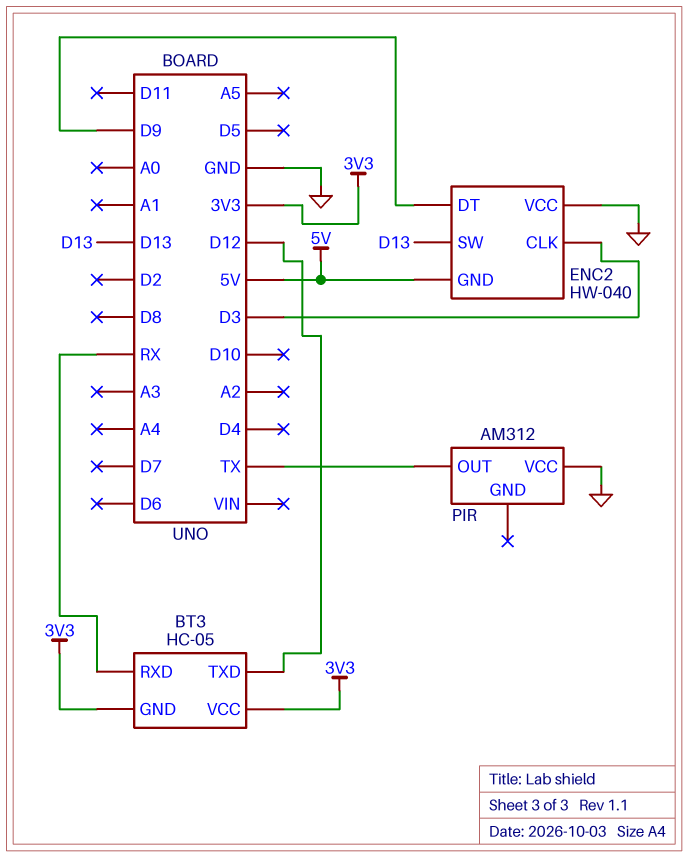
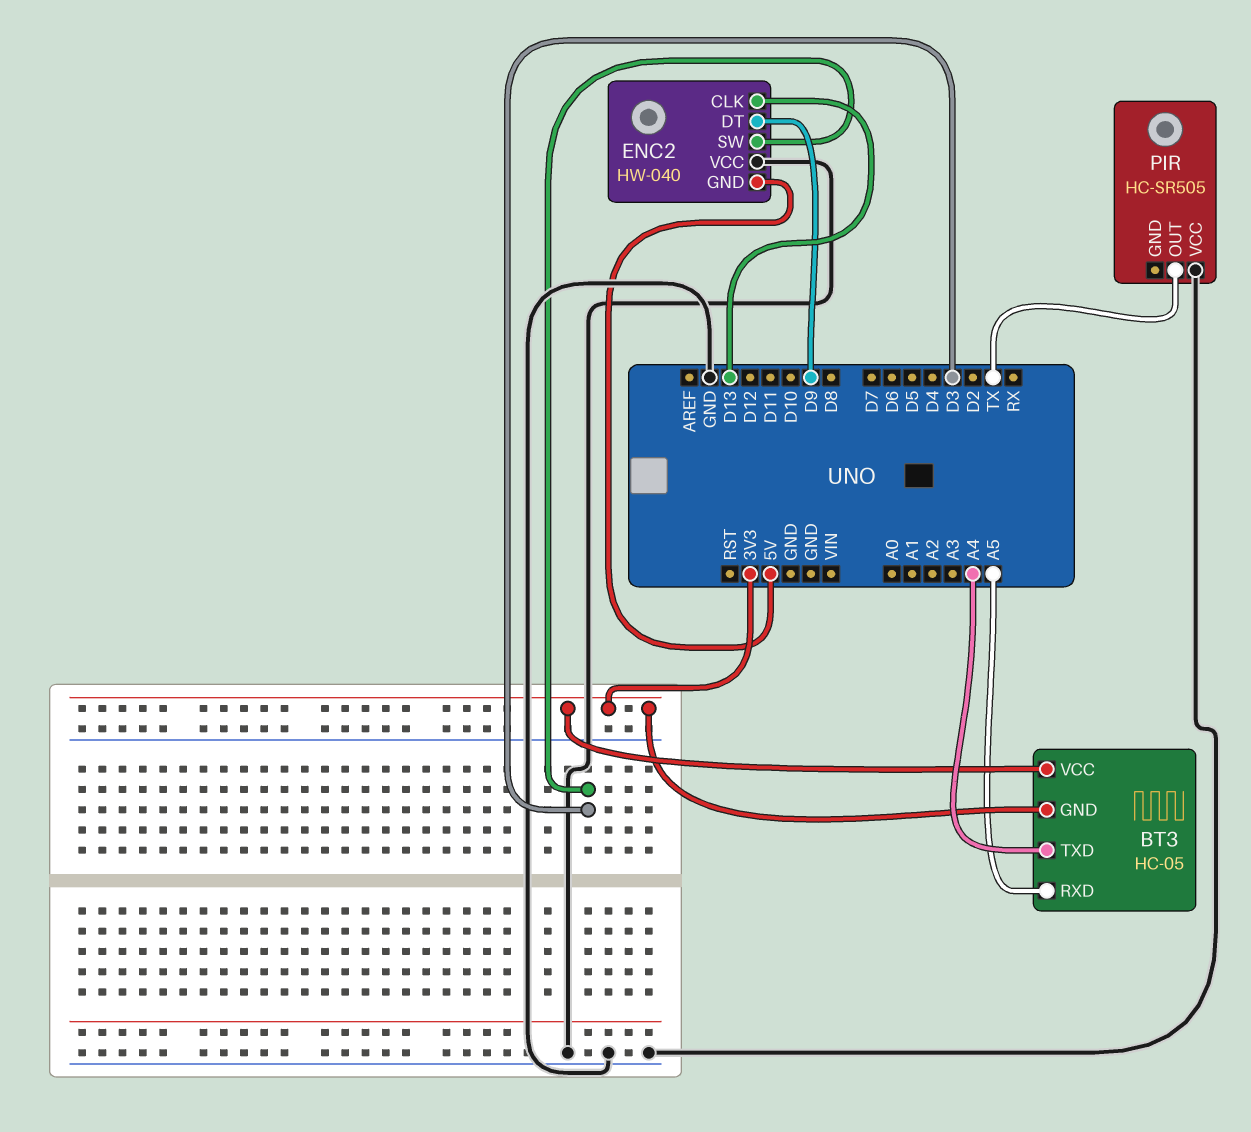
BT3 pin RXD: RX -> A5
BT3 pin TXD: D12 -> A4
ENC2 pin CLK: D3 -> D13
ENC2 pin SW: D13 -> D3
PIR: AM312 -> HC-SR505

